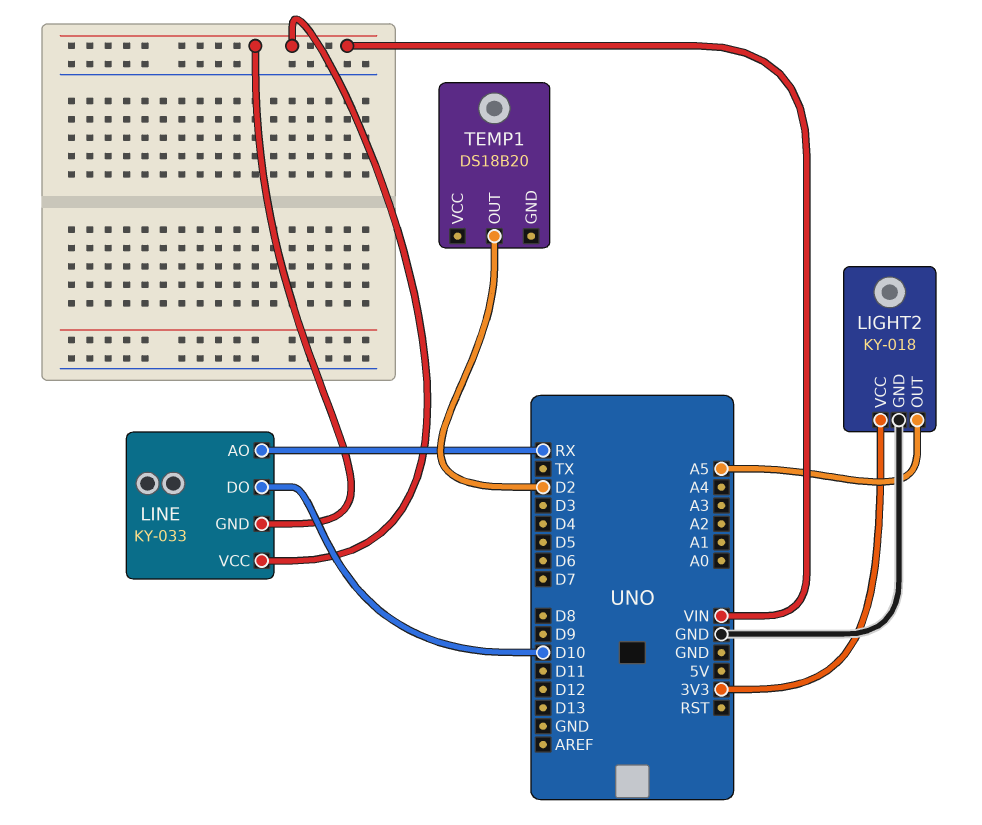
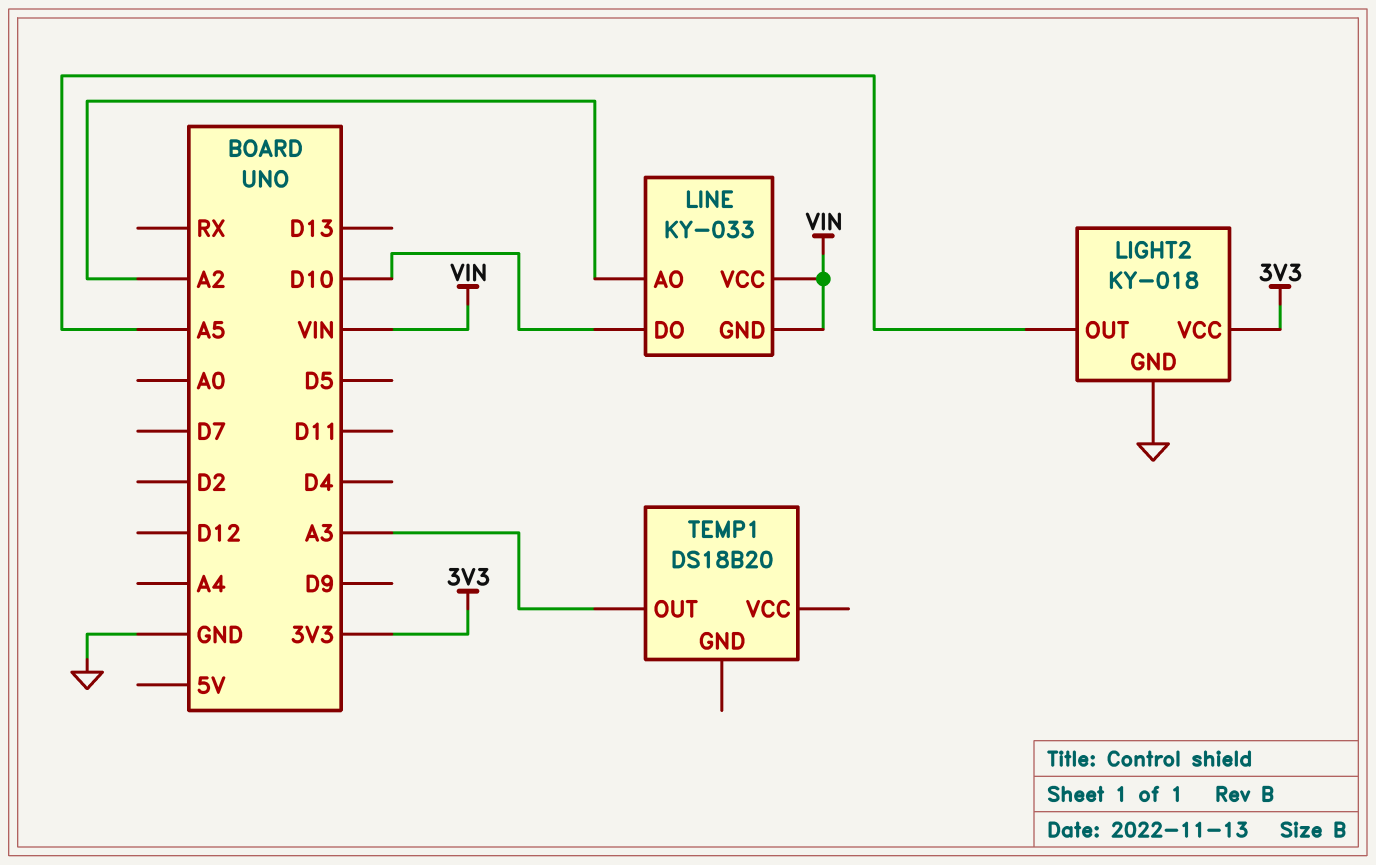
LINE pin AO: RX -> A2
TEMP1 pin OUT: D2 -> A3

